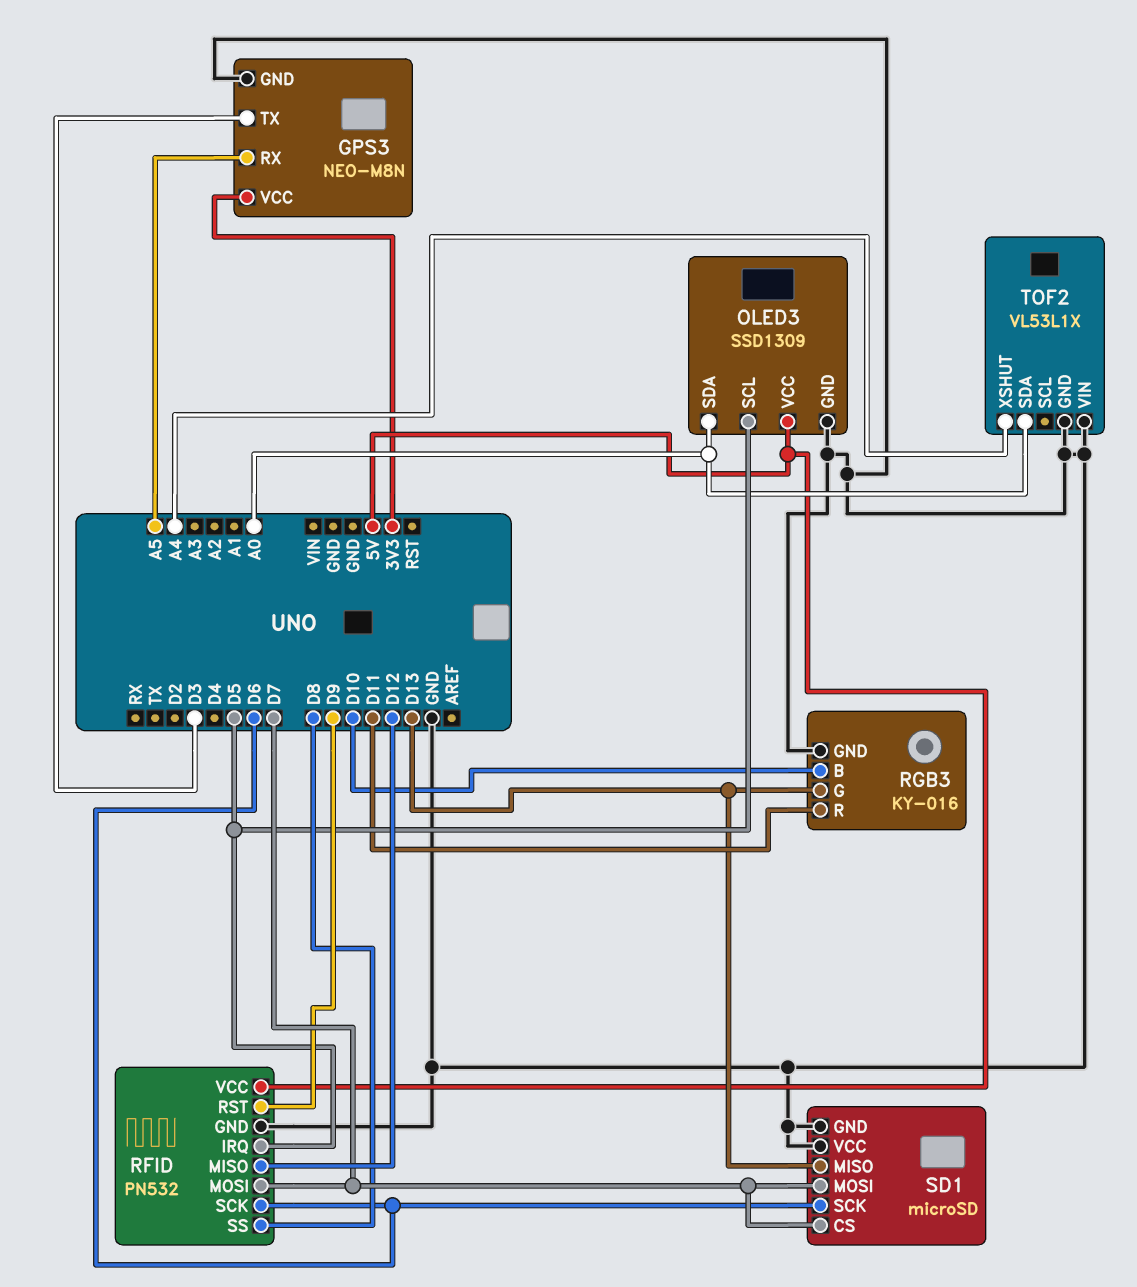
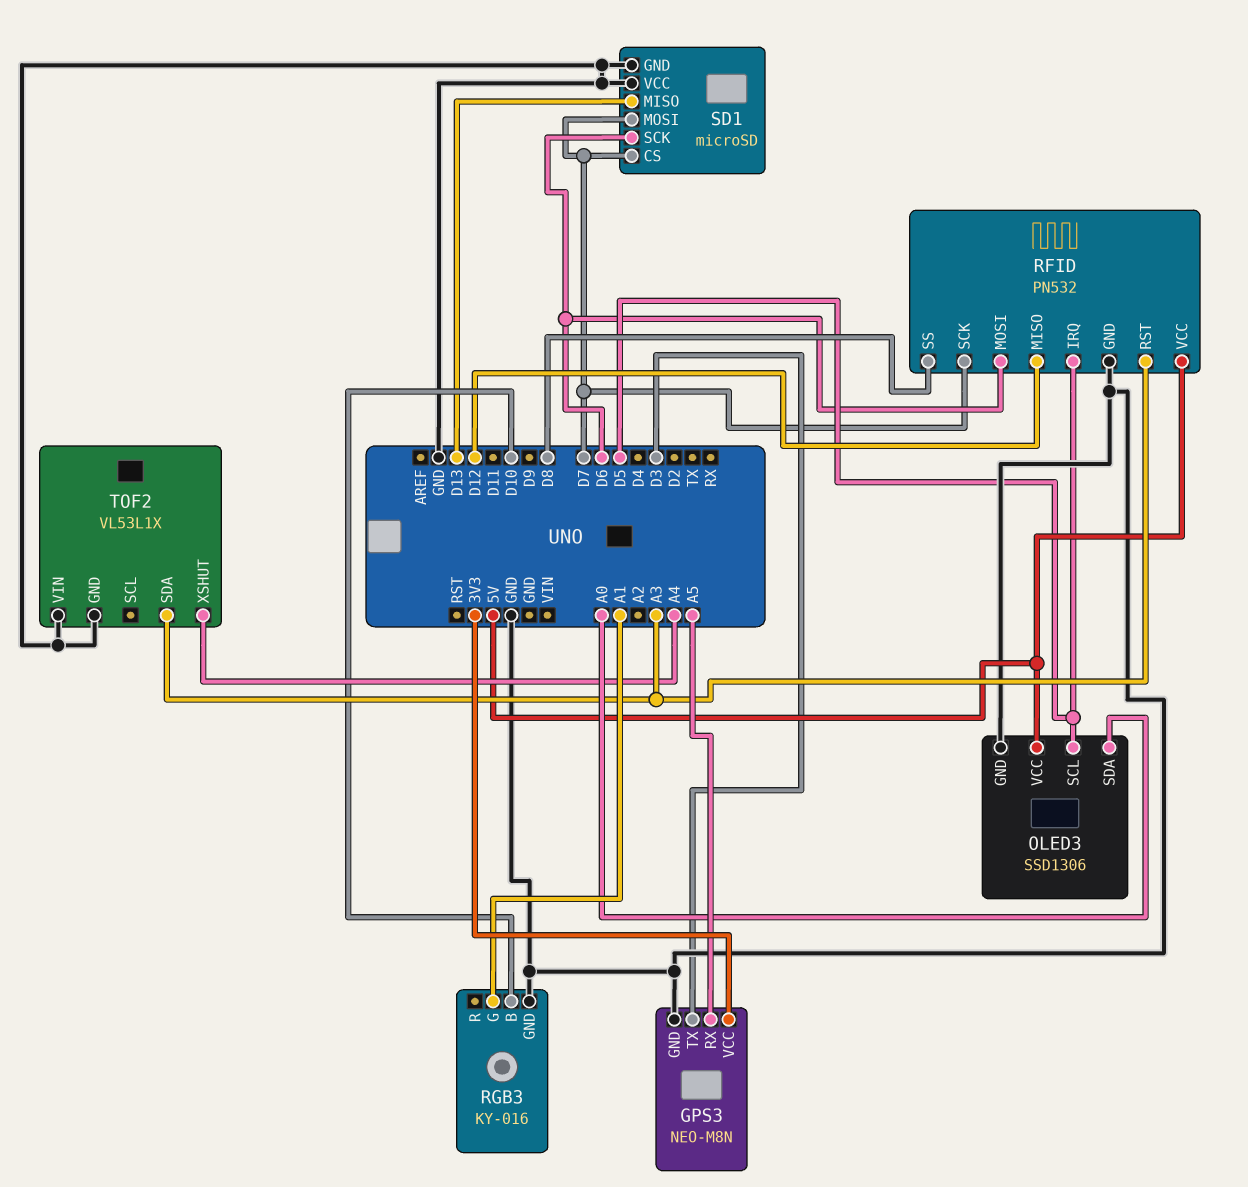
OLED3: SSD1309 -> SSD1306
RFID pin MOSI: D7 -> D6
RFID pin RST: D9 -> A3
RFID pin SCK: D6 -> D7
RGB3 pin G: D13 -> A1
RGB3 pin R: D11 -> none
TOF2 pin SDA: A0 -> A3

